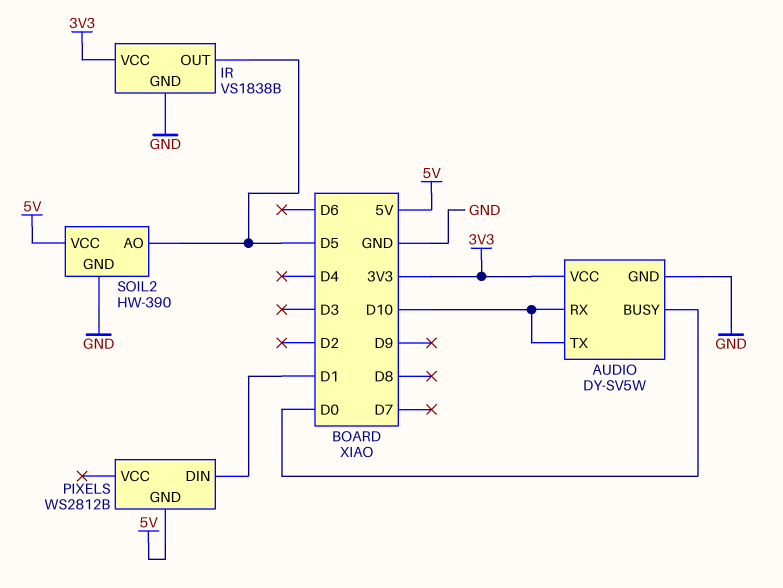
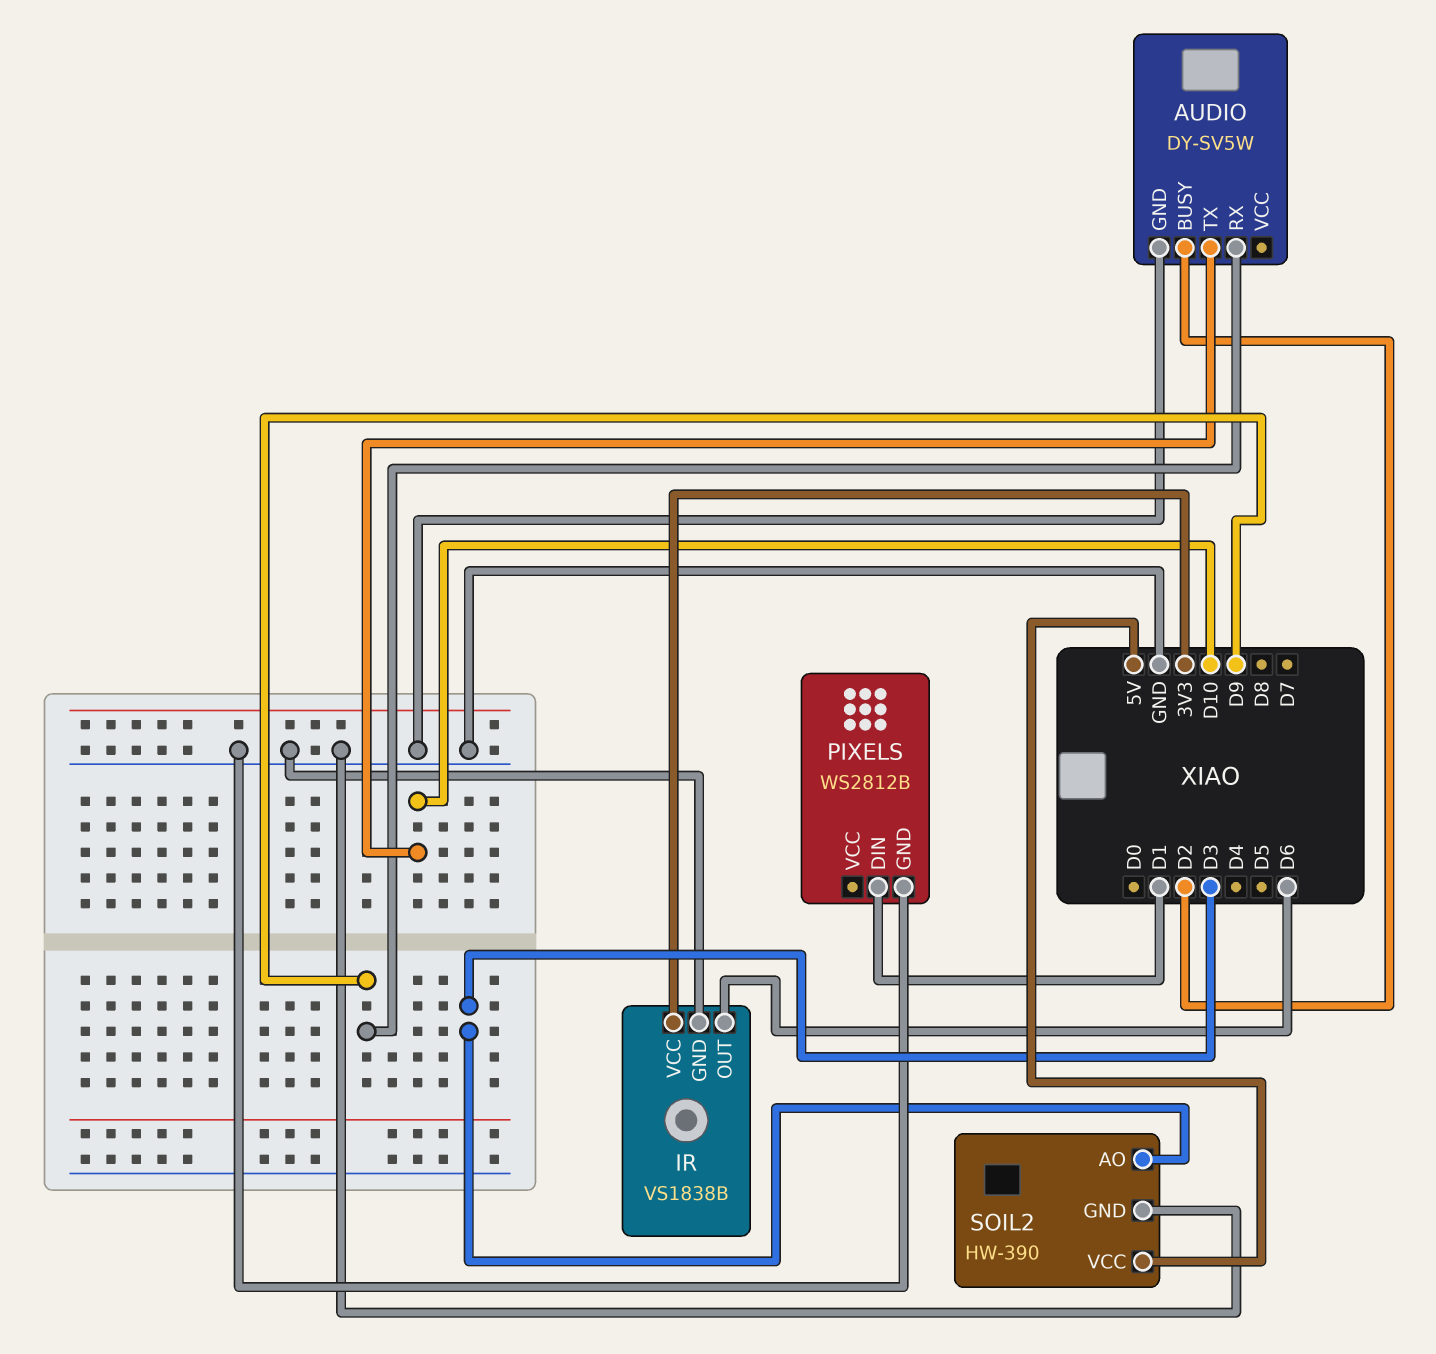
AUDIO pin BUSY: D0 -> D2
AUDIO pin RX: D10 -> D9
AUDIO pin VCC: 3V3 -> none
IR pin OUT: D5 -> D6
PIXELS pin GND: 5V -> GND
SOIL2 pin AO: D5 -> D3

